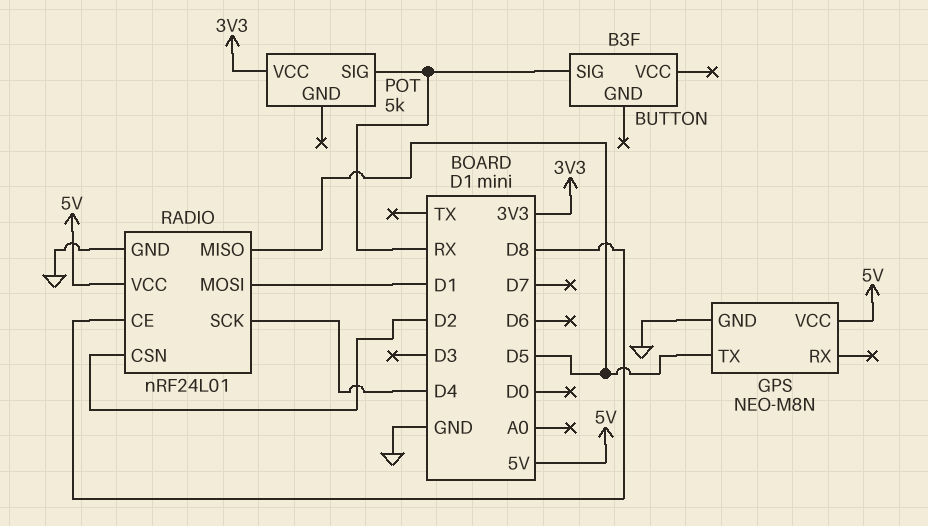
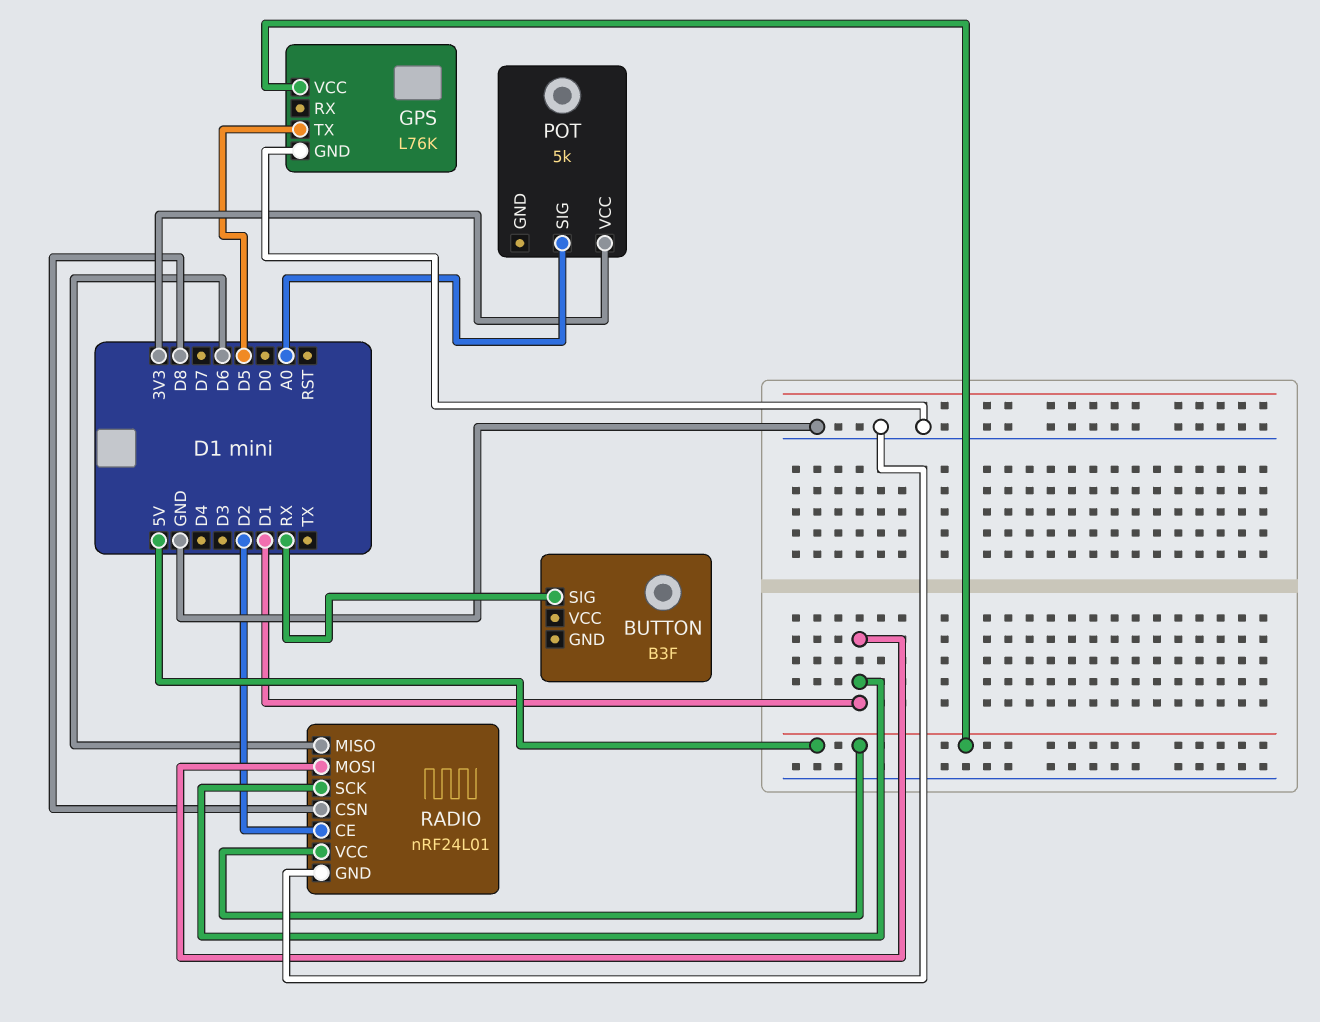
GPS: NEO-M8N -> L76K
POT pin SIG: RX -> A0
RADIO pin CE: D8 -> D2
RADIO pin CSN: D2 -> D8
RADIO pin MISO: D5 -> D6
RADIO pin SCK: D4 -> D1

